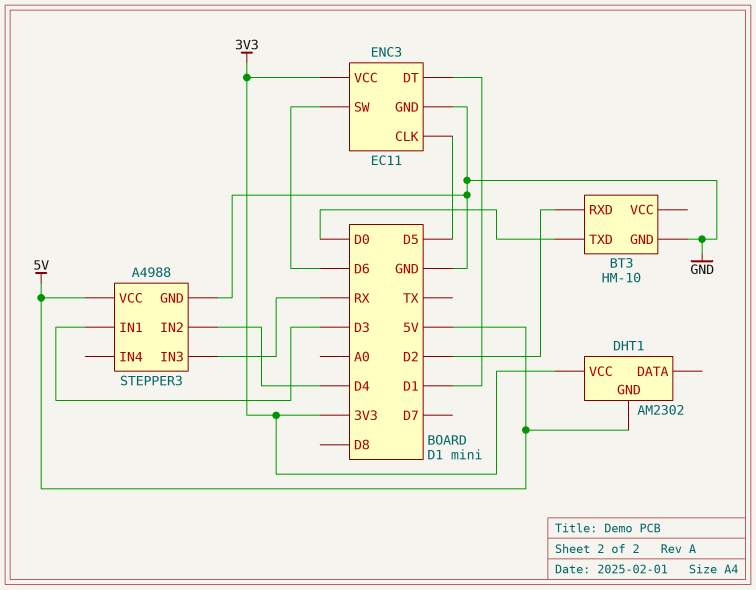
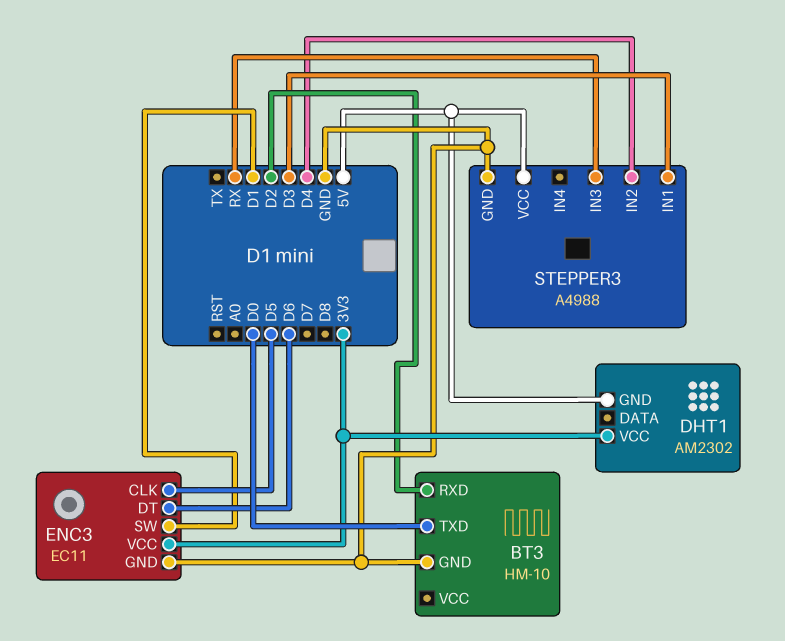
ENC3 pin DT: D1 -> D6
ENC3 pin SW: D6 -> D1

